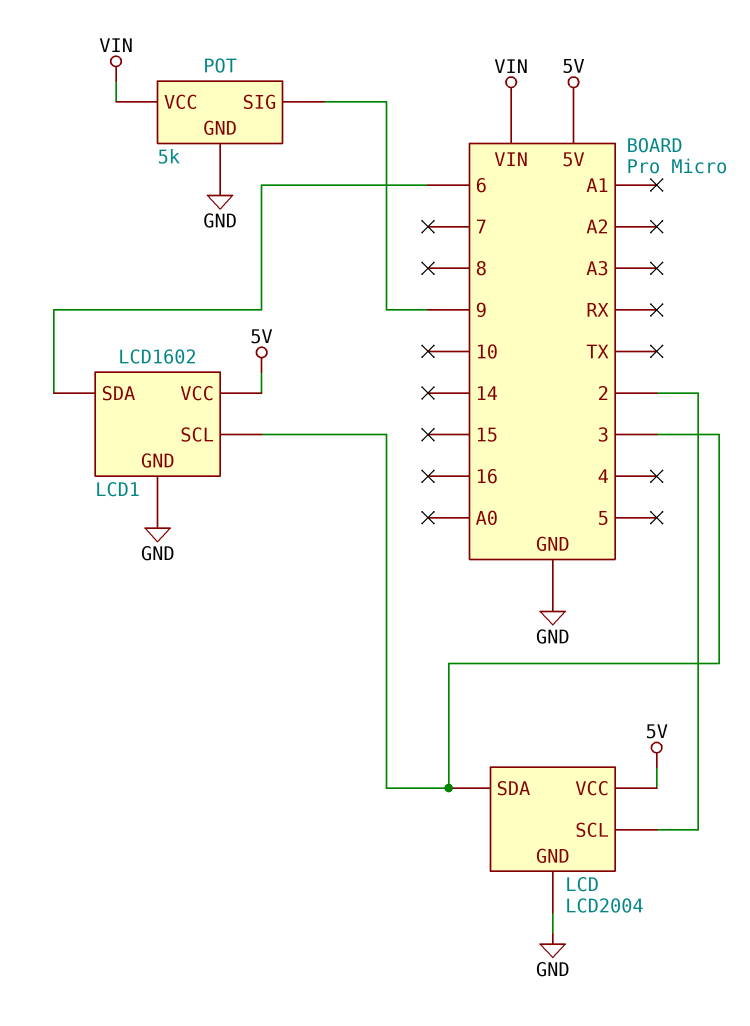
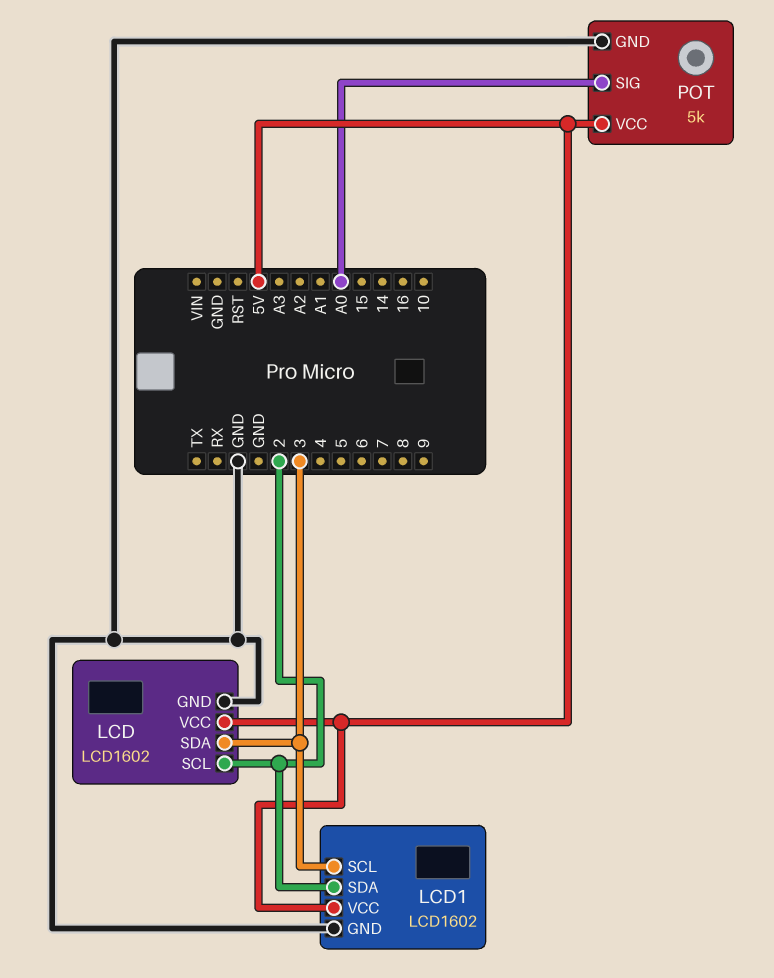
LCD: LCD2004 -> LCD1602
LCD1 pin SDA: 6 -> 2
POT pin SIG: 9 -> A0
POT pin VCC: VIN -> 5V

